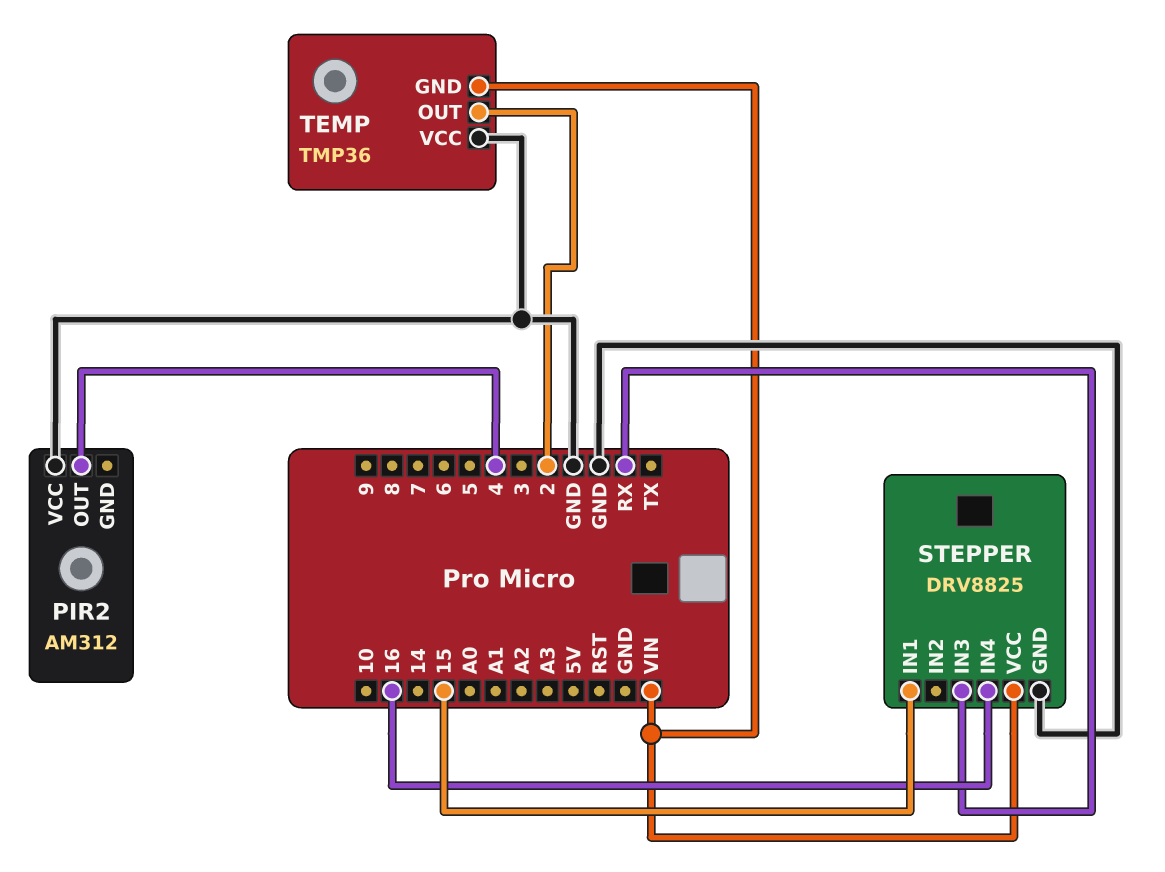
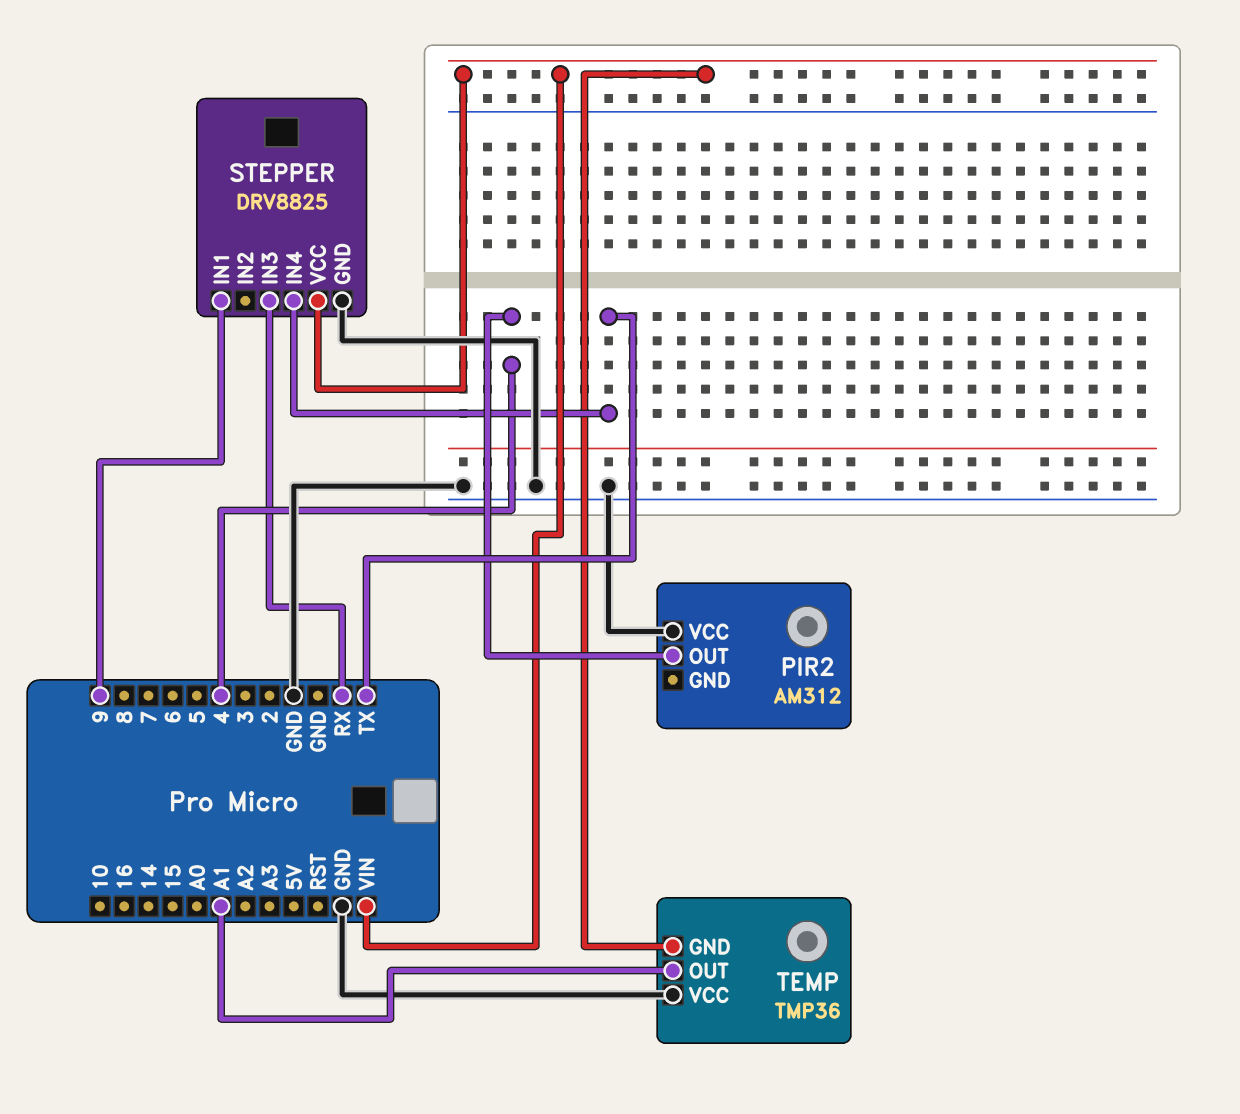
STEPPER pin IN1: 15 -> 9
STEPPER pin IN4: 16 -> TX
TEMP pin OUT: 2 -> A1

